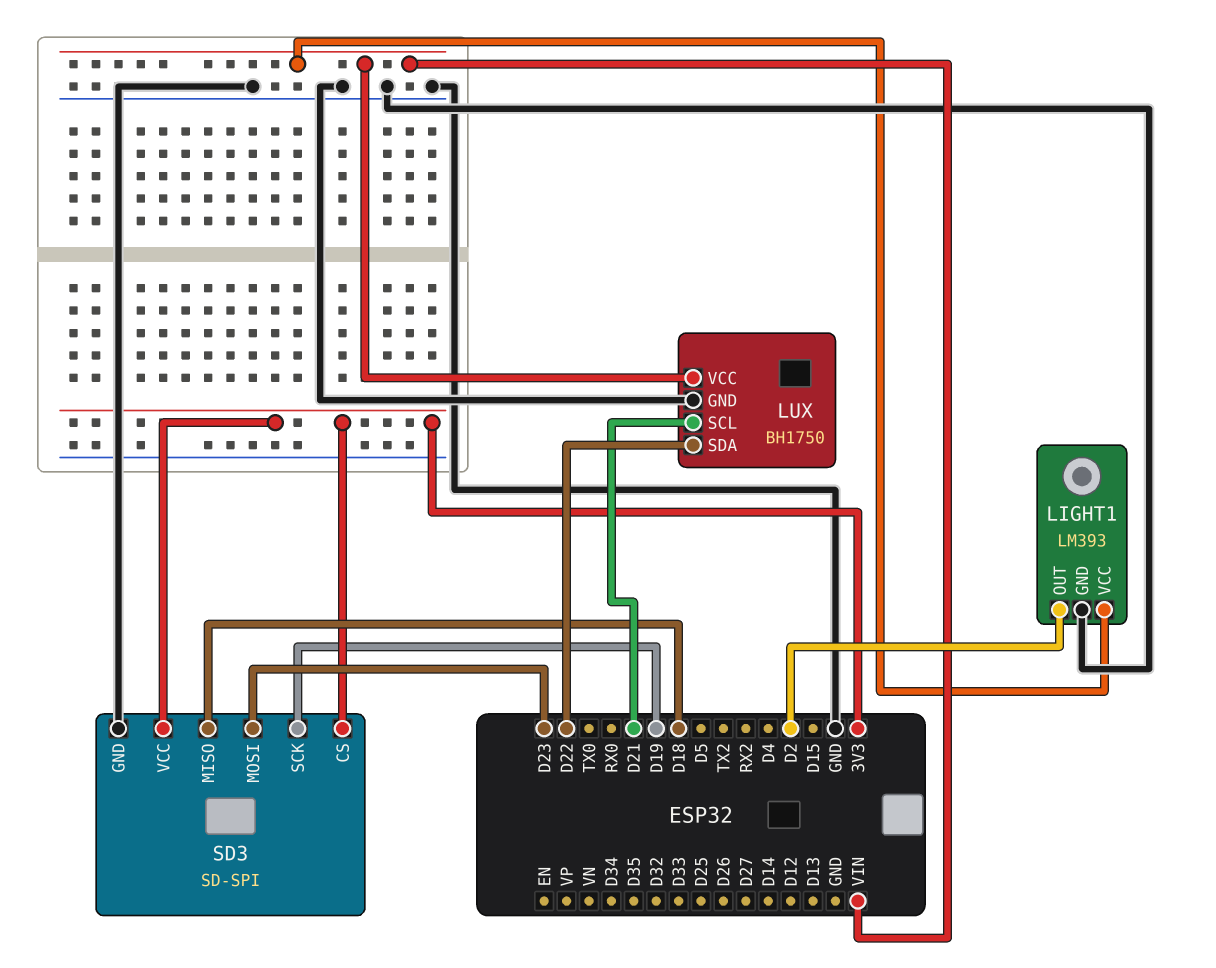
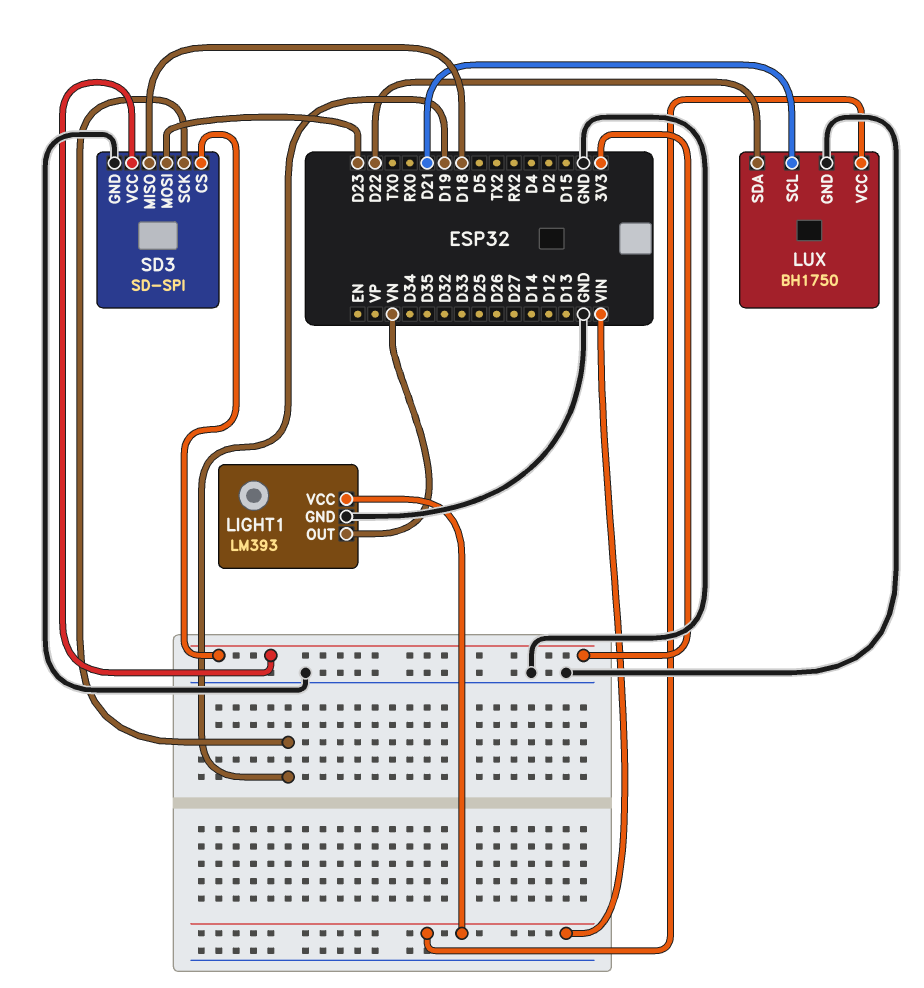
LIGHT1 pin OUT: D2 -> VN

